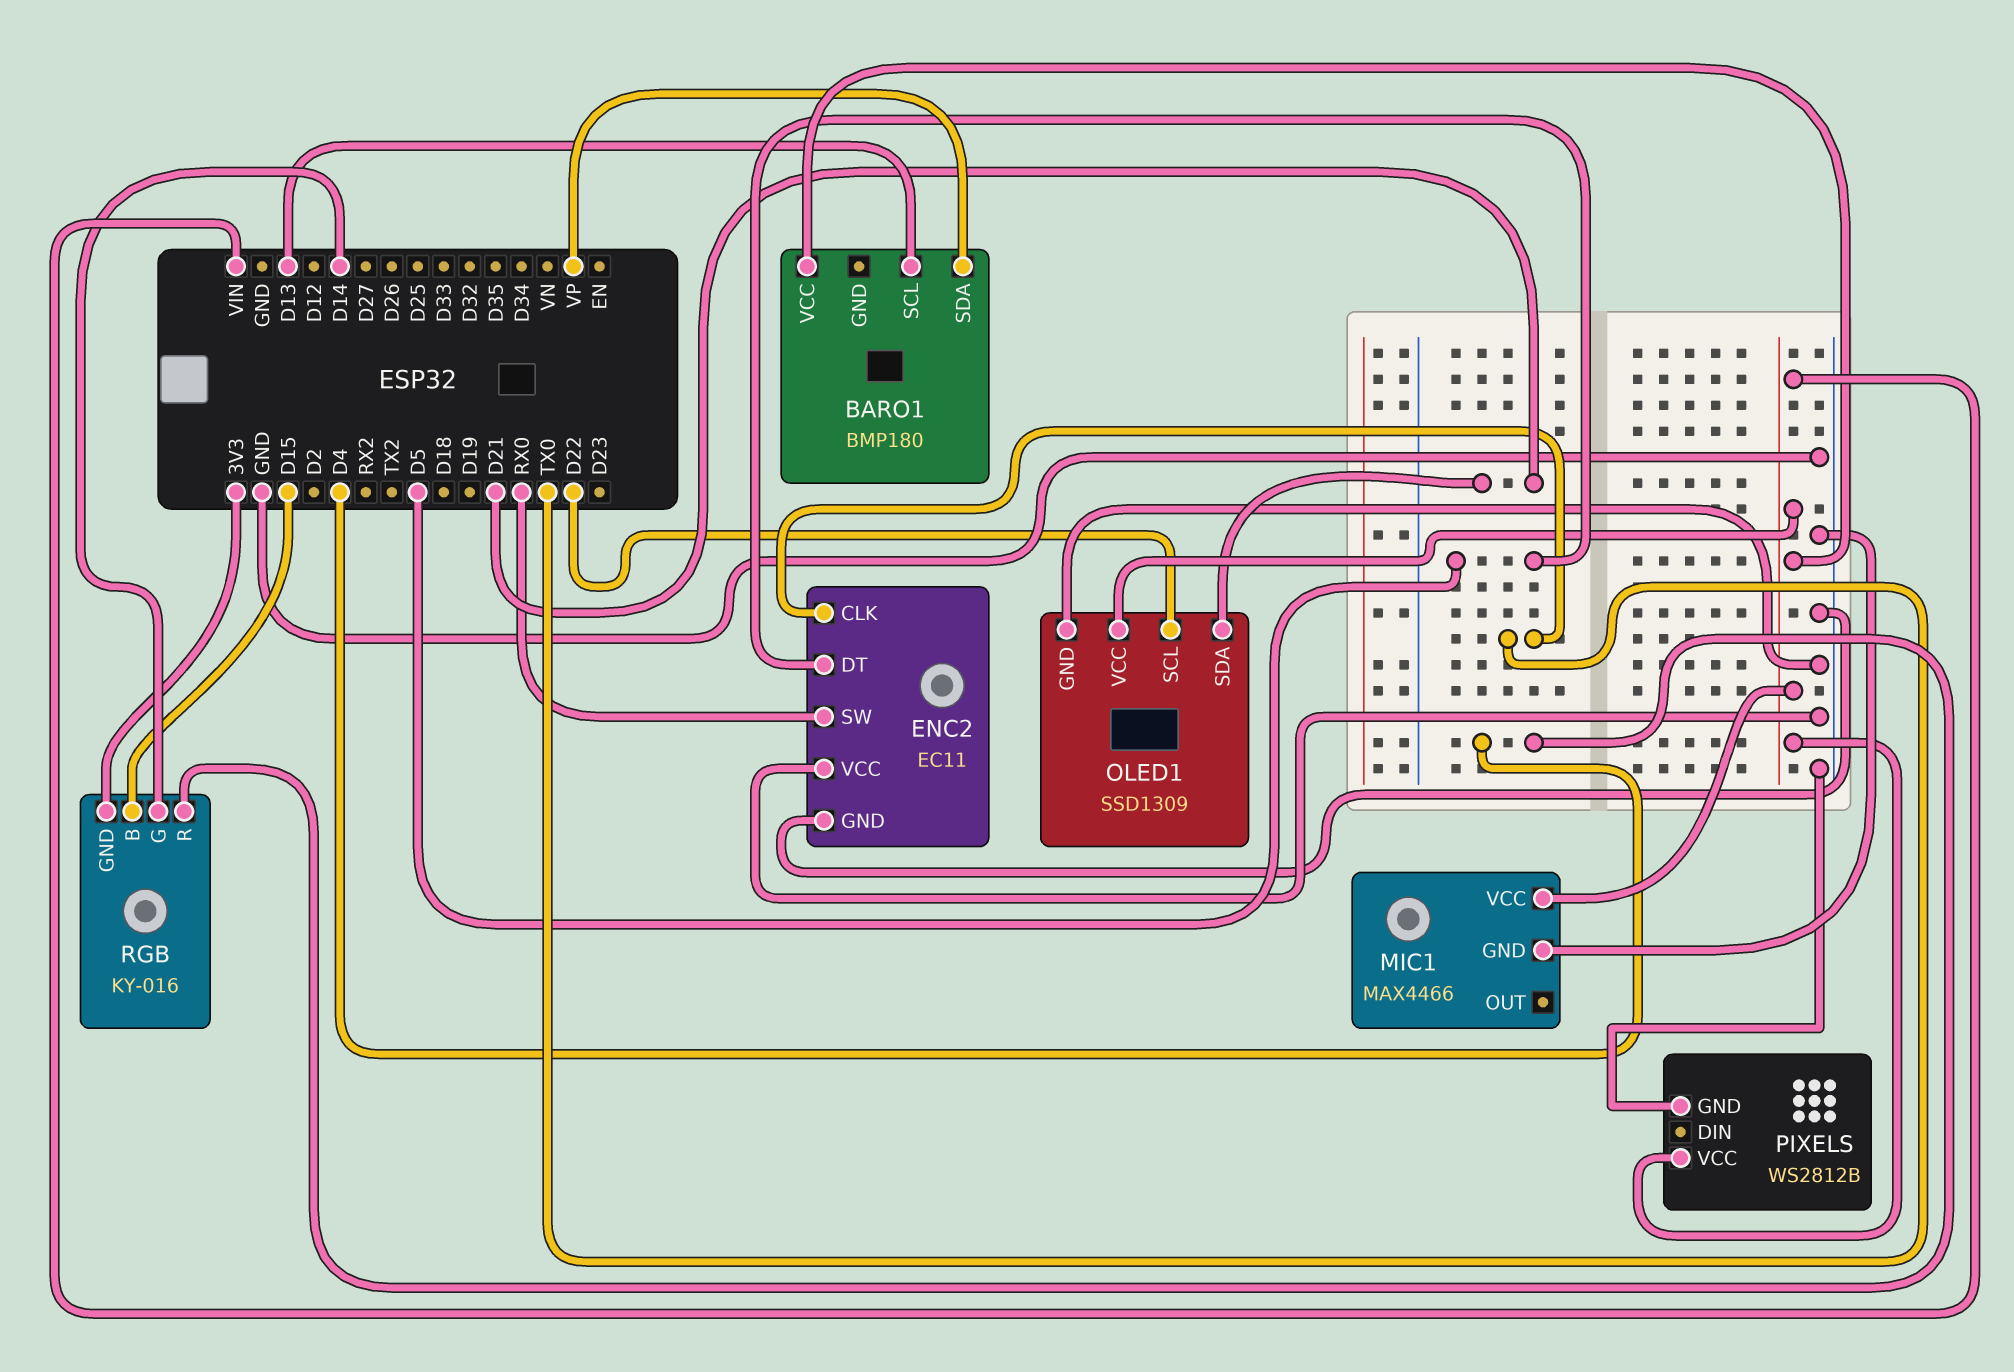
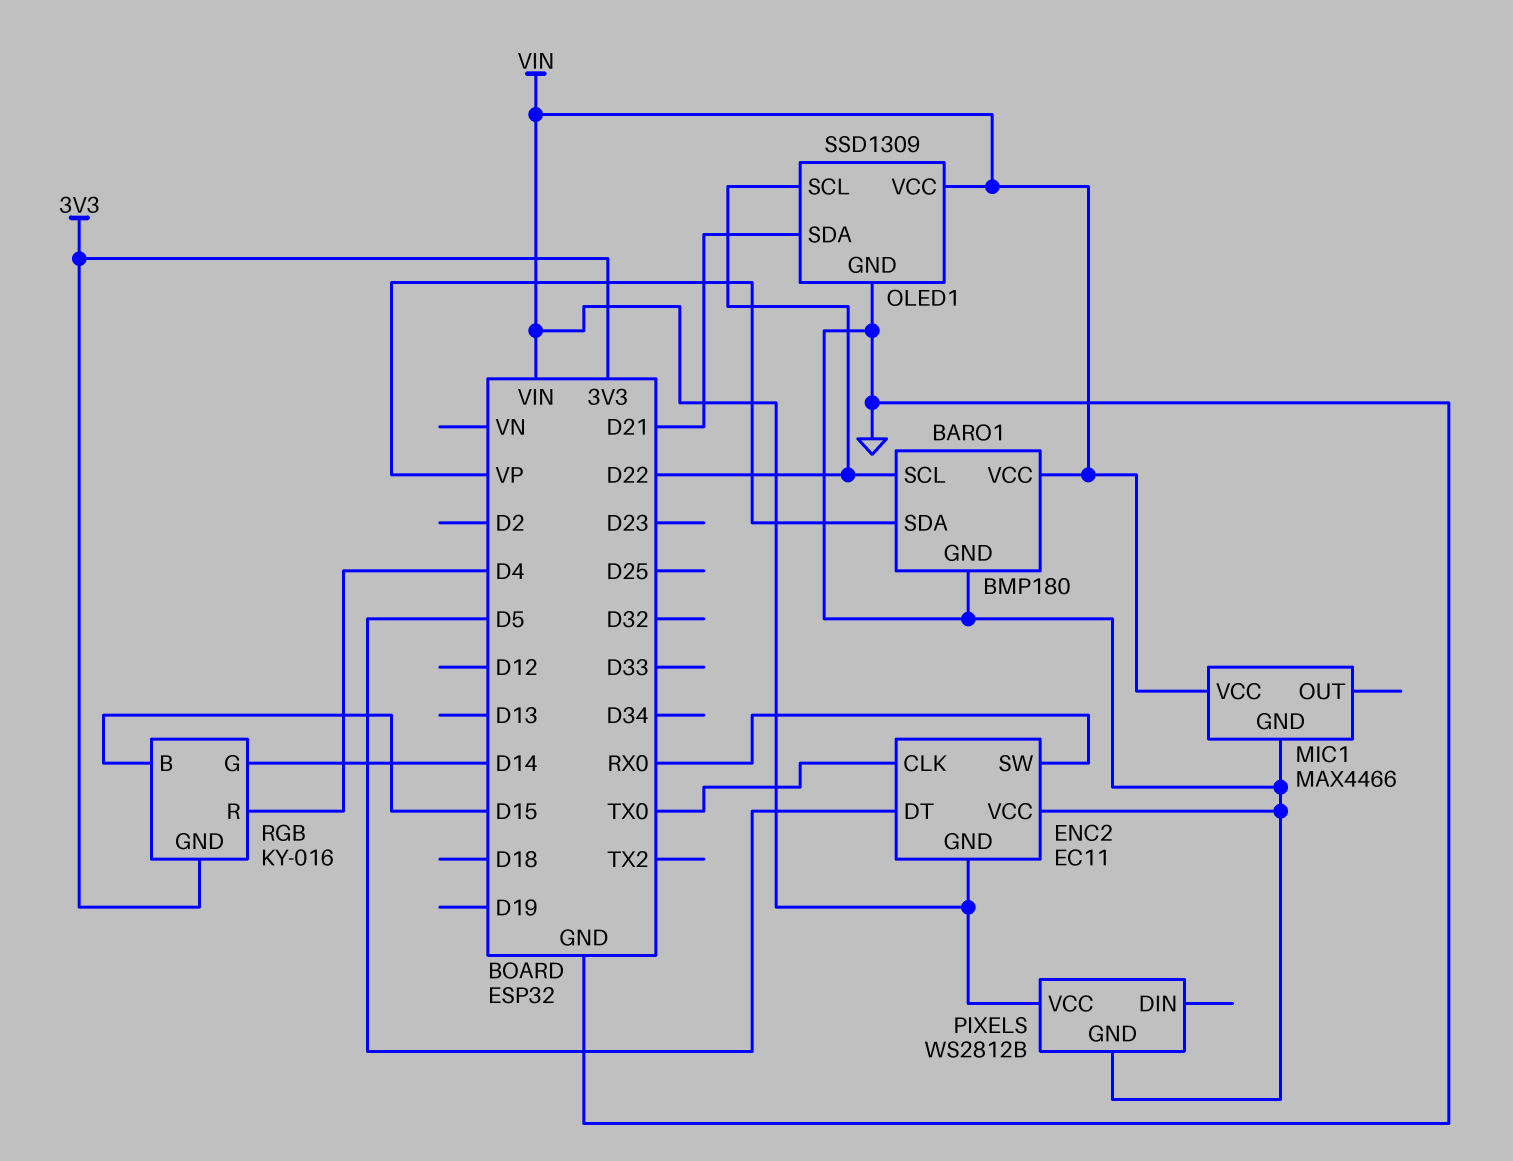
BARO1 pin GND: none -> GND
BARO1 pin SCL: D13 -> D22
ENC2 pin GND: GND -> VIN

